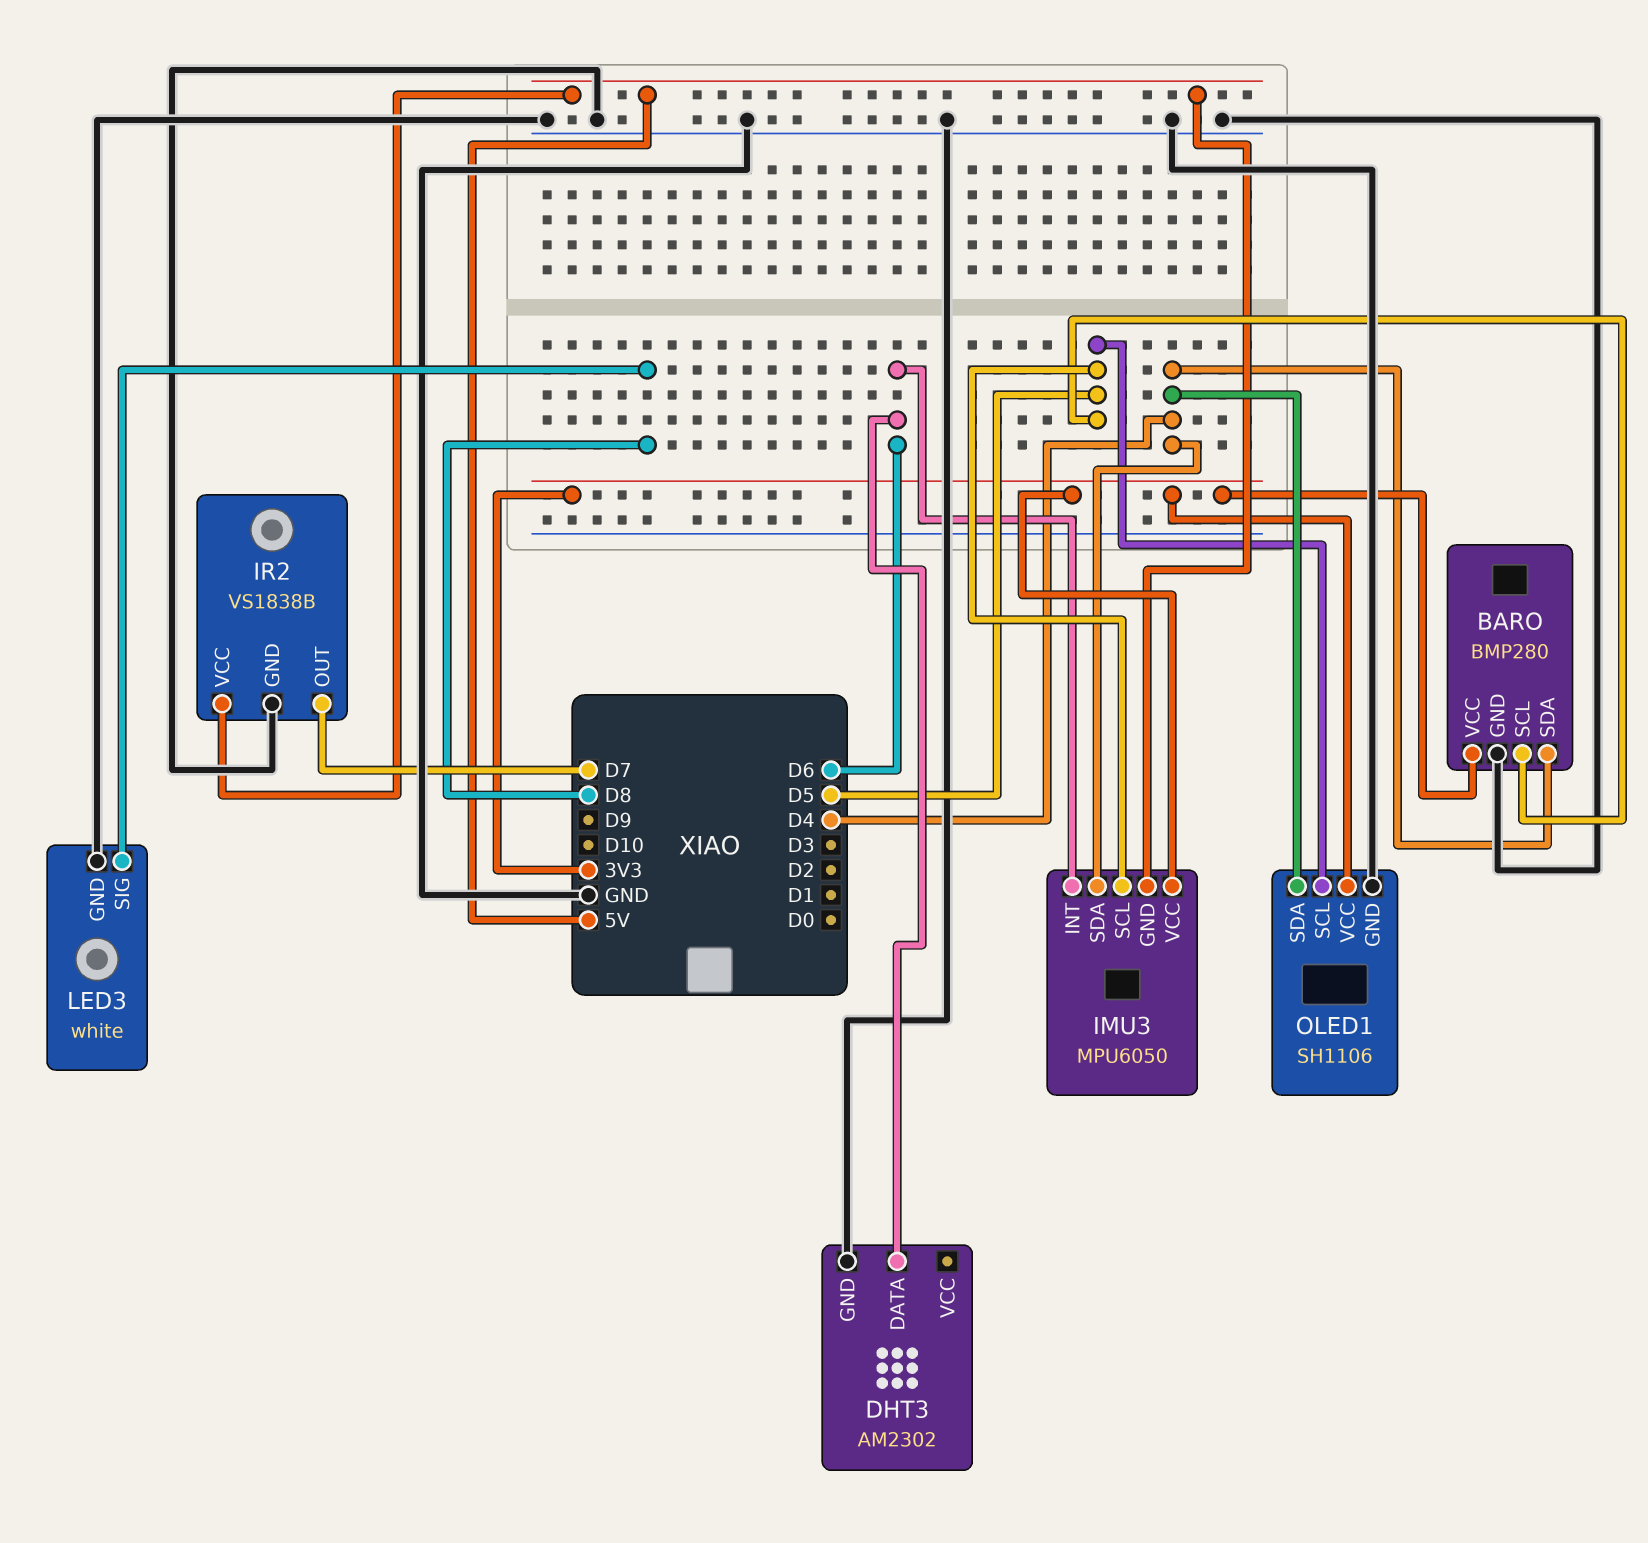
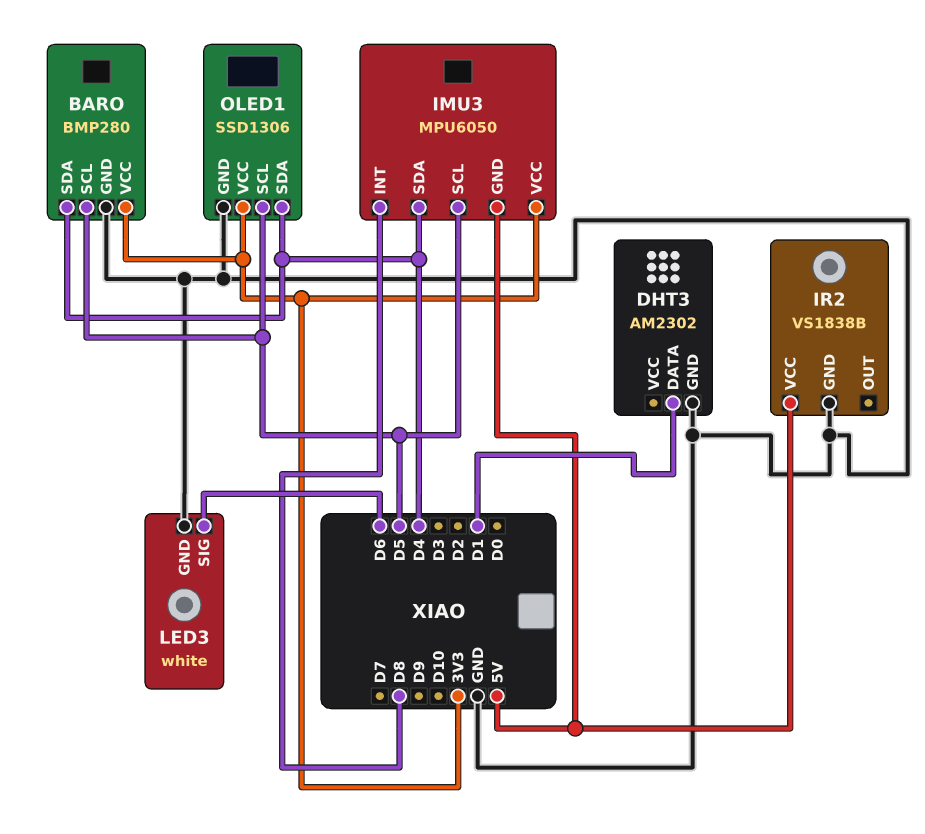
DHT3 pin DATA: D6 -> D1
IMU3 pin INT: D6 -> D8
IR2 pin OUT: D7 -> none
LED3 pin SIG: D8 -> D6
OLED1: SH1106 -> SSD1306

